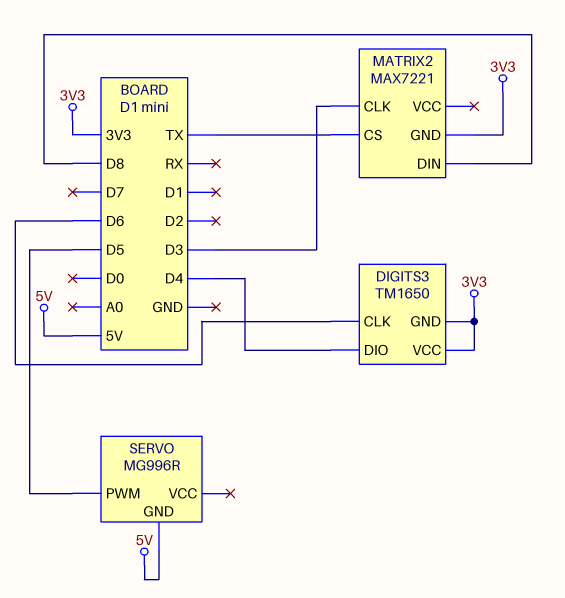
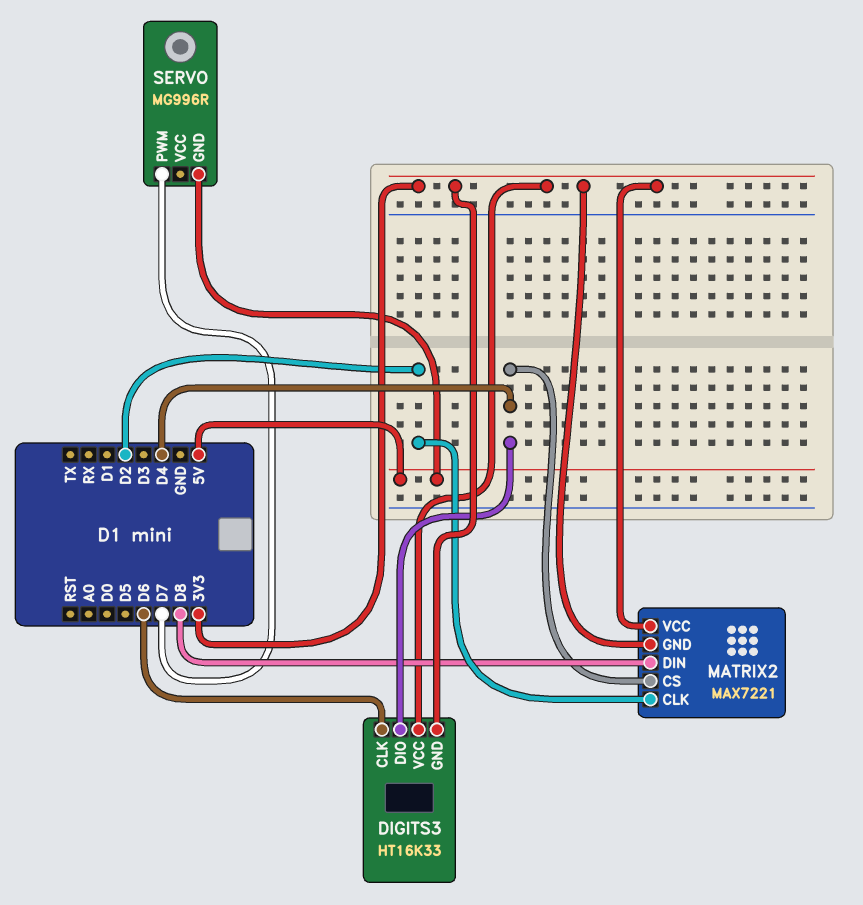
DIGITS3: TM1650 -> HT16K33
MATRIX2 pin CLK: D3 -> D2
MATRIX2 pin CS: TX -> D4
MATRIX2 pin VCC: none -> 3V3
SERVO pin PWM: D5 -> D7

